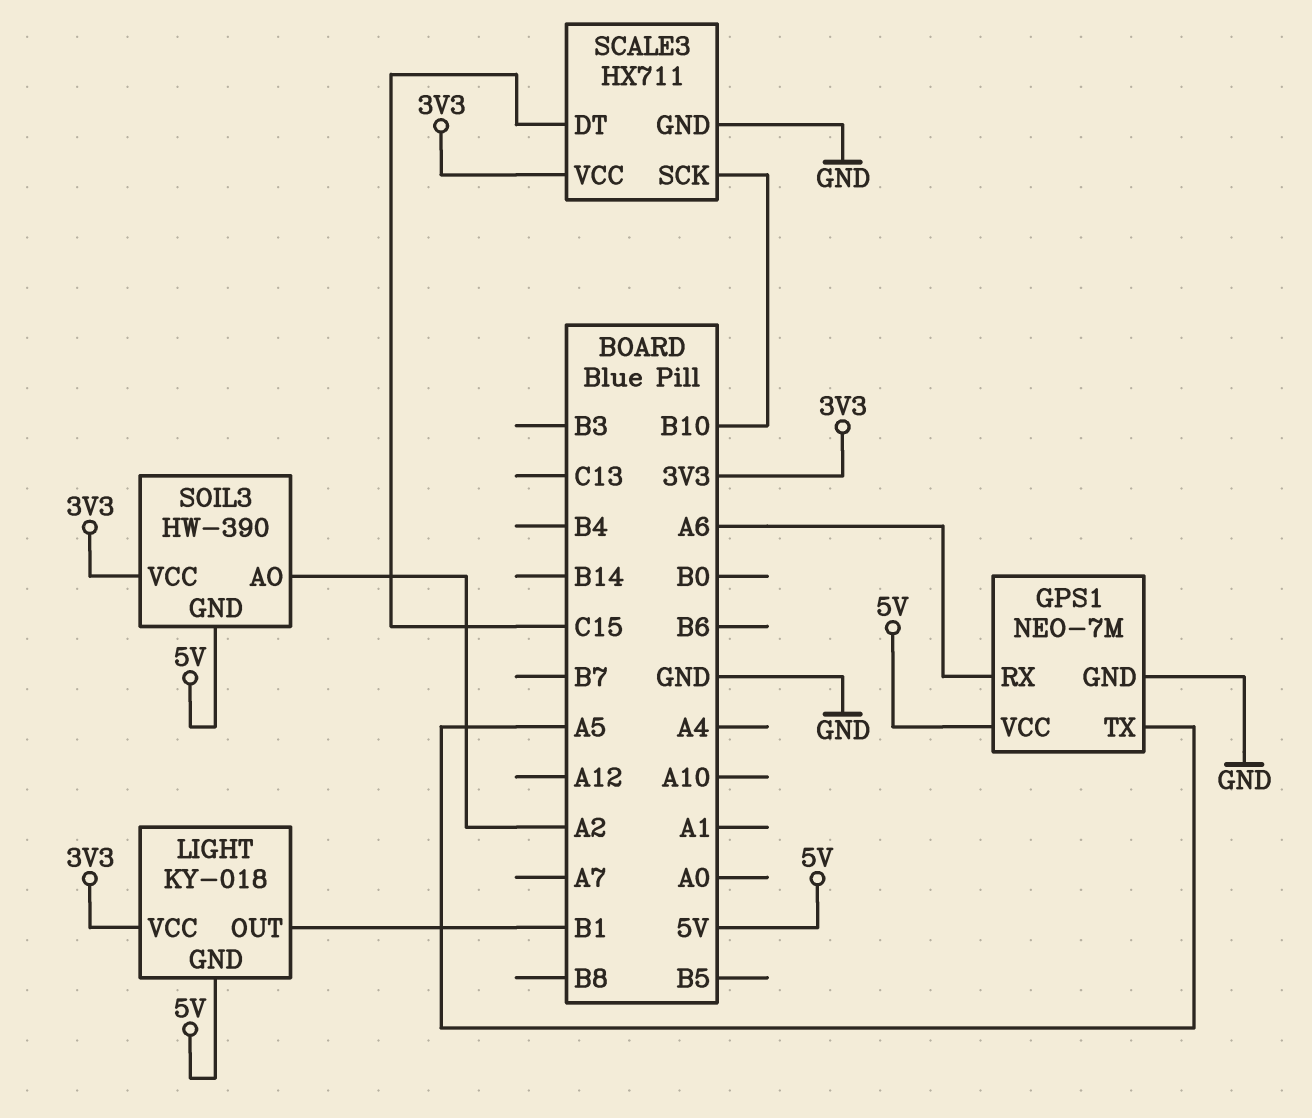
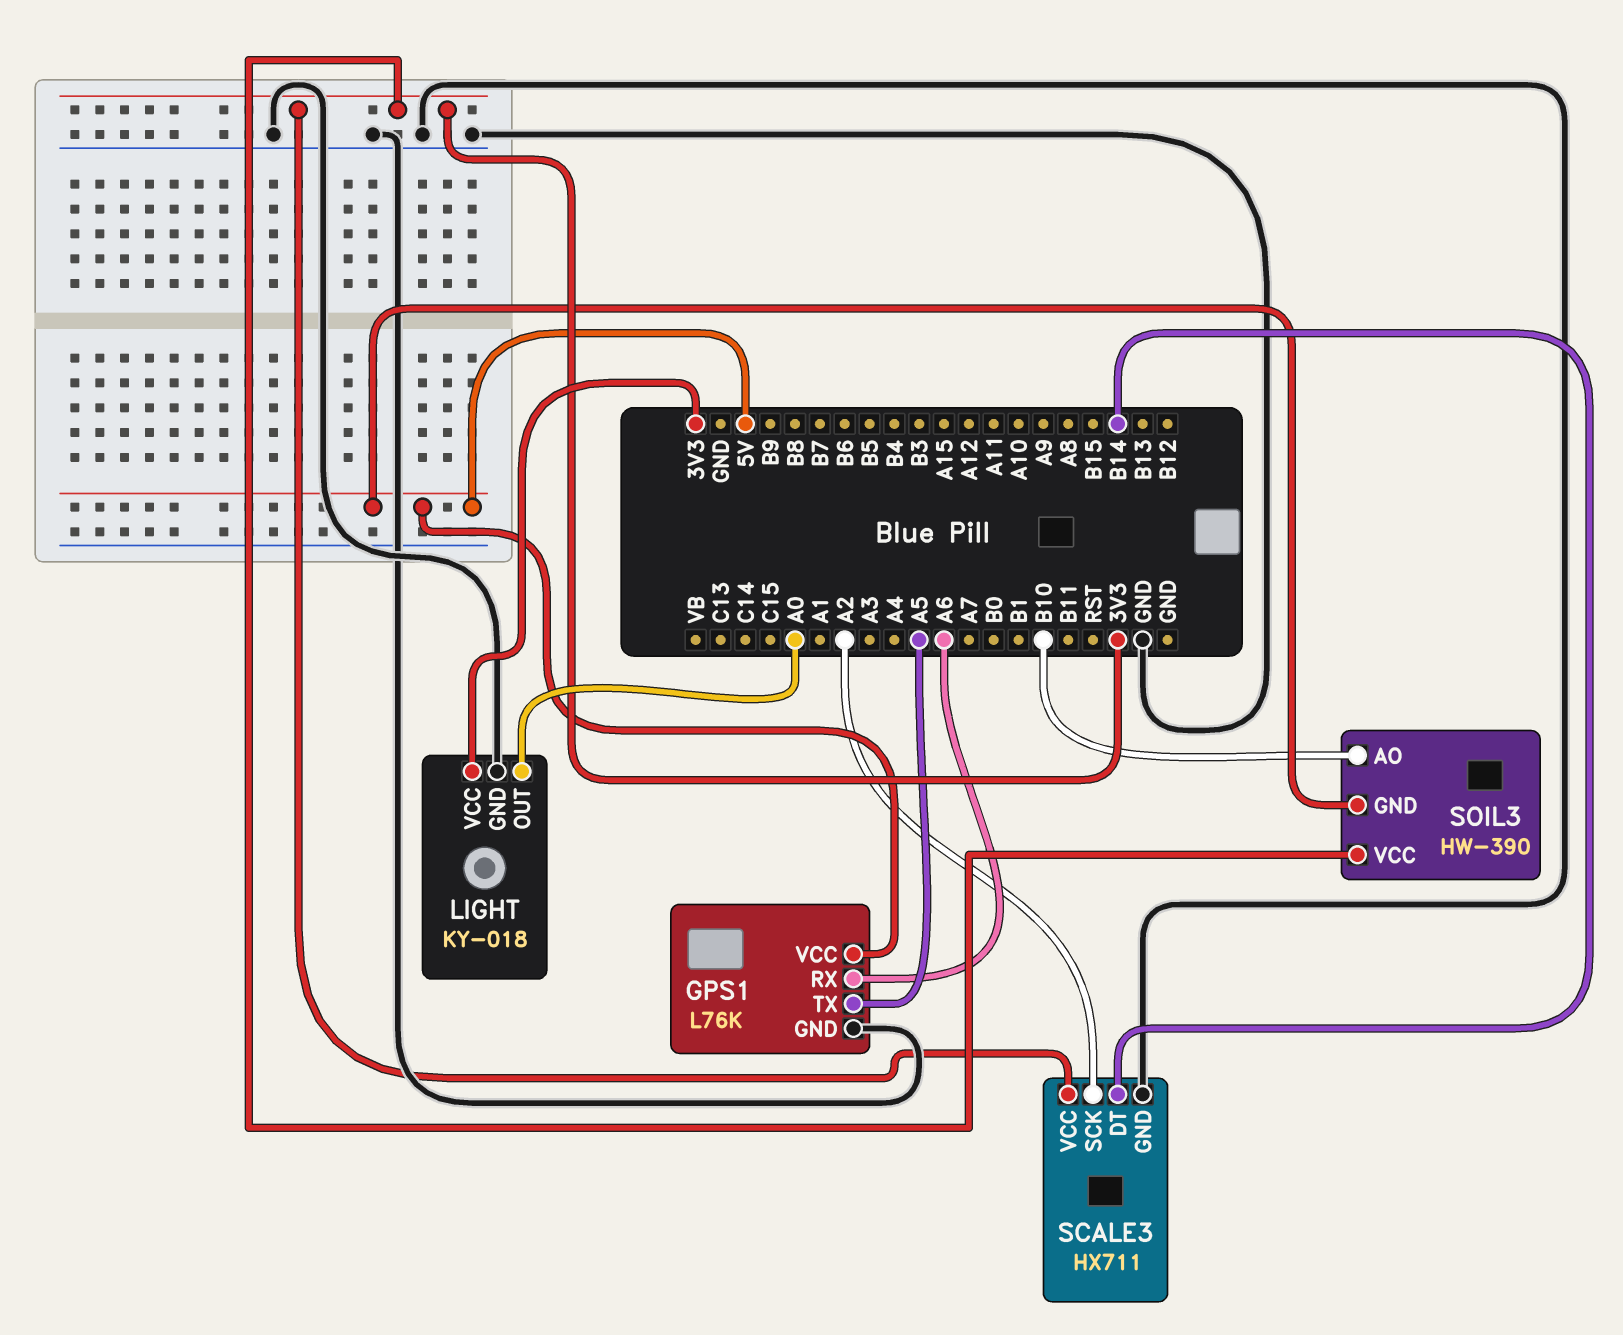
GPS1: NEO-7M -> L76K
LIGHT pin GND: 5V -> GND
LIGHT pin OUT: B1 -> A0
SCALE3 pin DT: C15 -> B14
SCALE3 pin SCK: B10 -> A2
SOIL3 pin AO: A2 -> B10

